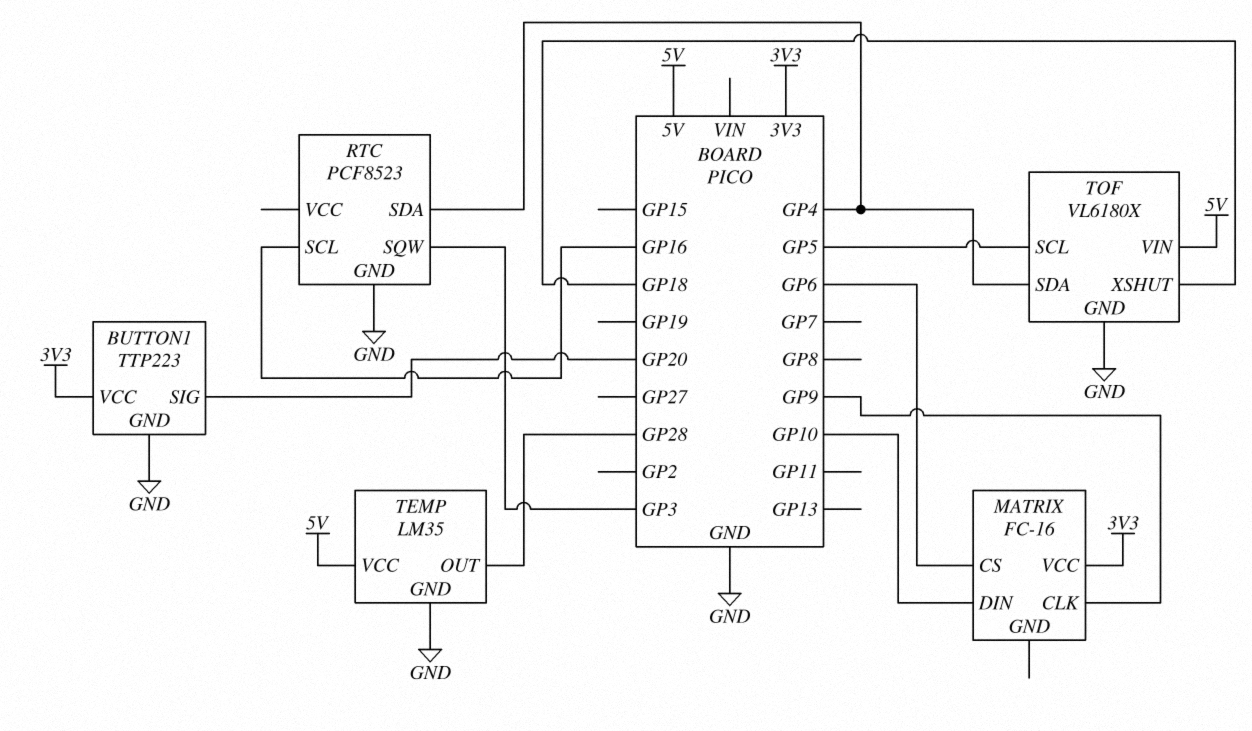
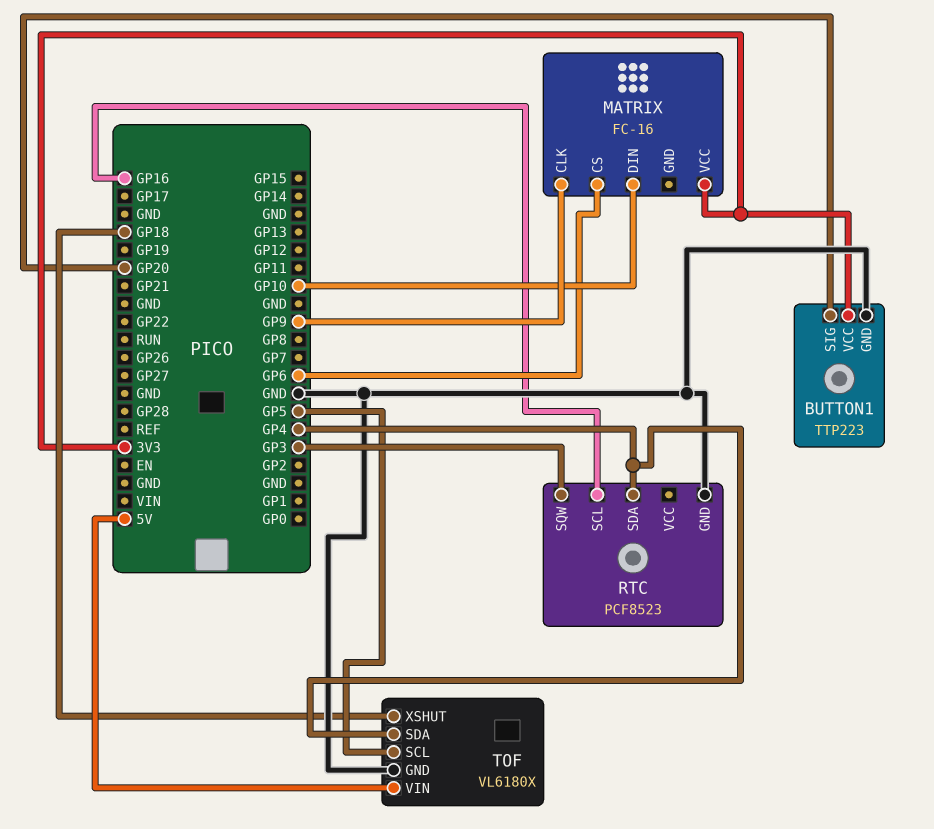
TEMP: LM35 -> none
TEMP pin GND: GND -> none
TEMP pin OUT: GP28 -> none
TEMP pin VCC: 5V -> none

